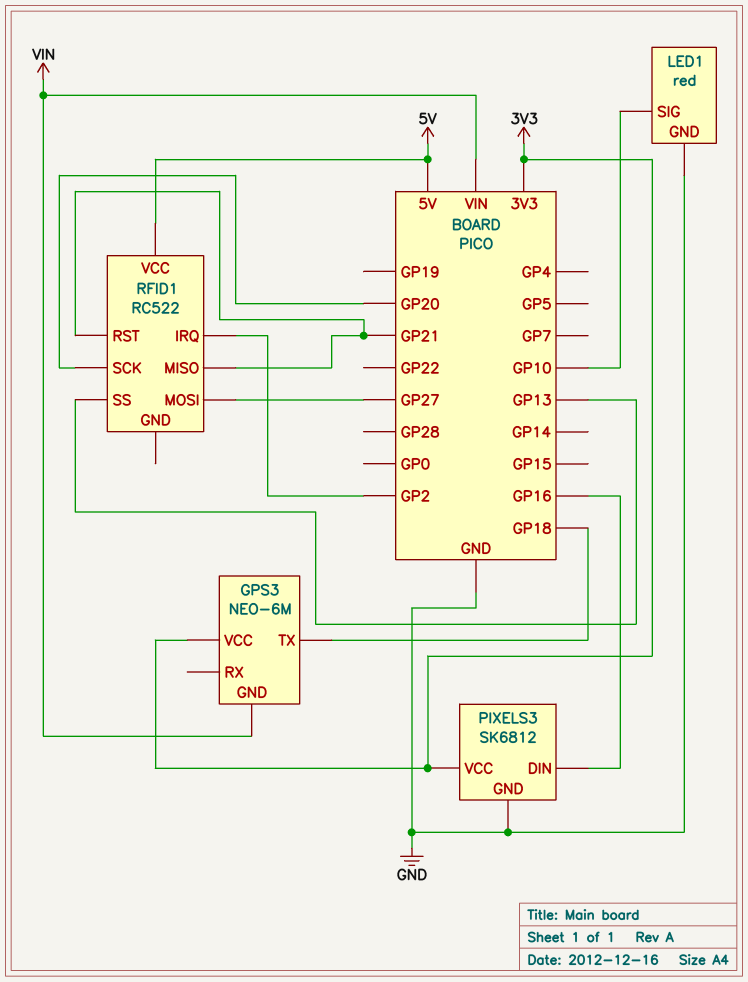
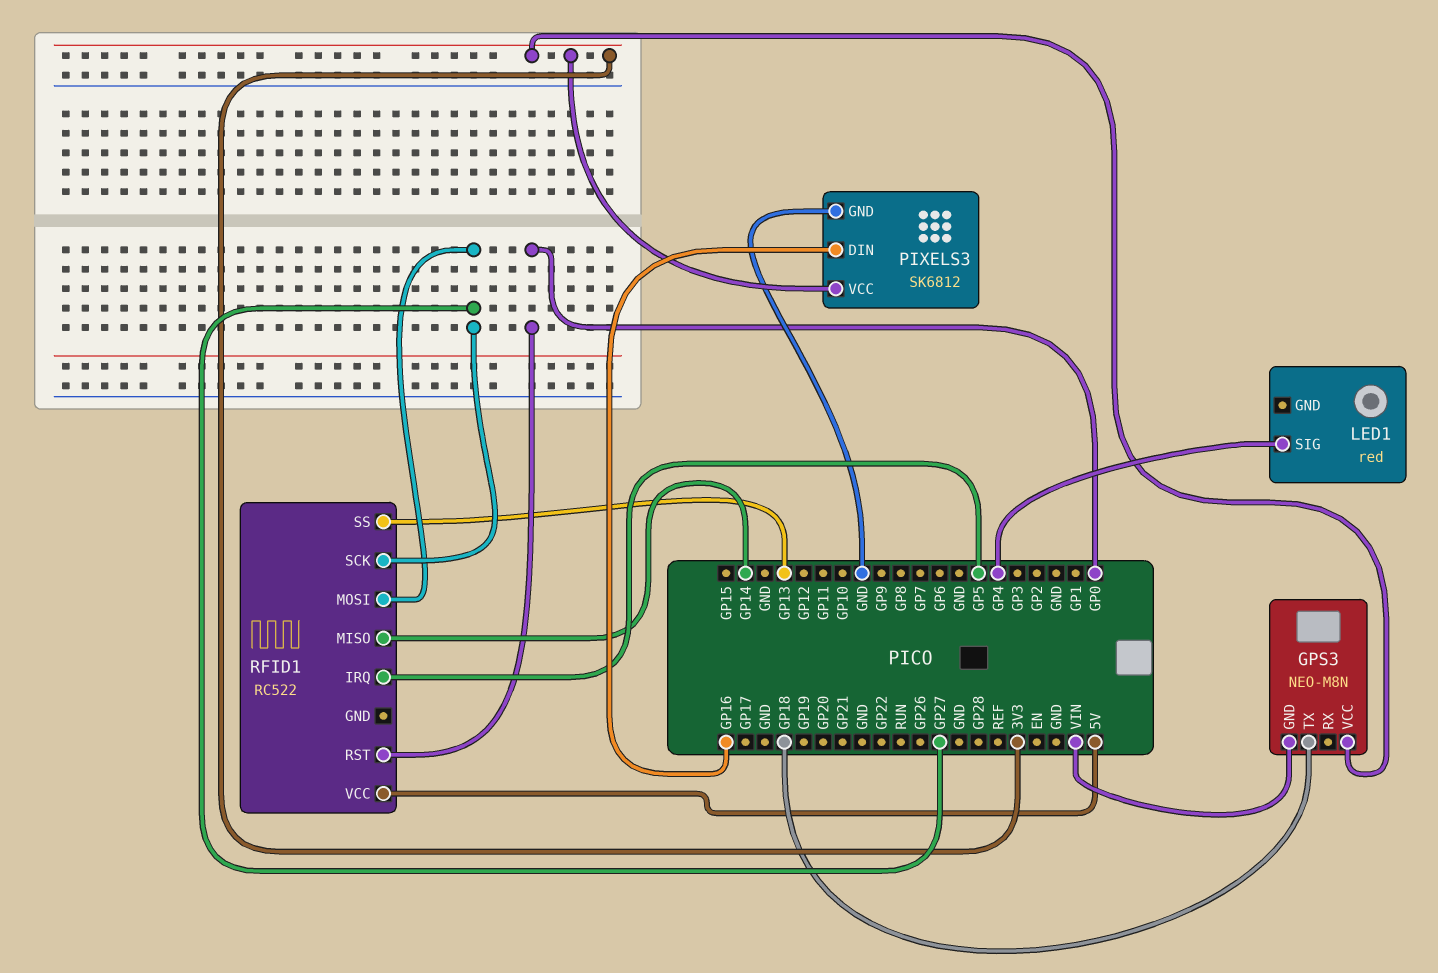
GPS3: NEO-6M -> NEO-M8N
LED1 pin GND: GND -> none
LED1 pin SIG: GP10 -> GP4
RFID1 pin IRQ: GP2 -> GP5
RFID1 pin MISO: GP21 -> GP14
RFID1 pin RST: GP21 -> GP0
RFID1 pin SCK: GP20 -> GP27

